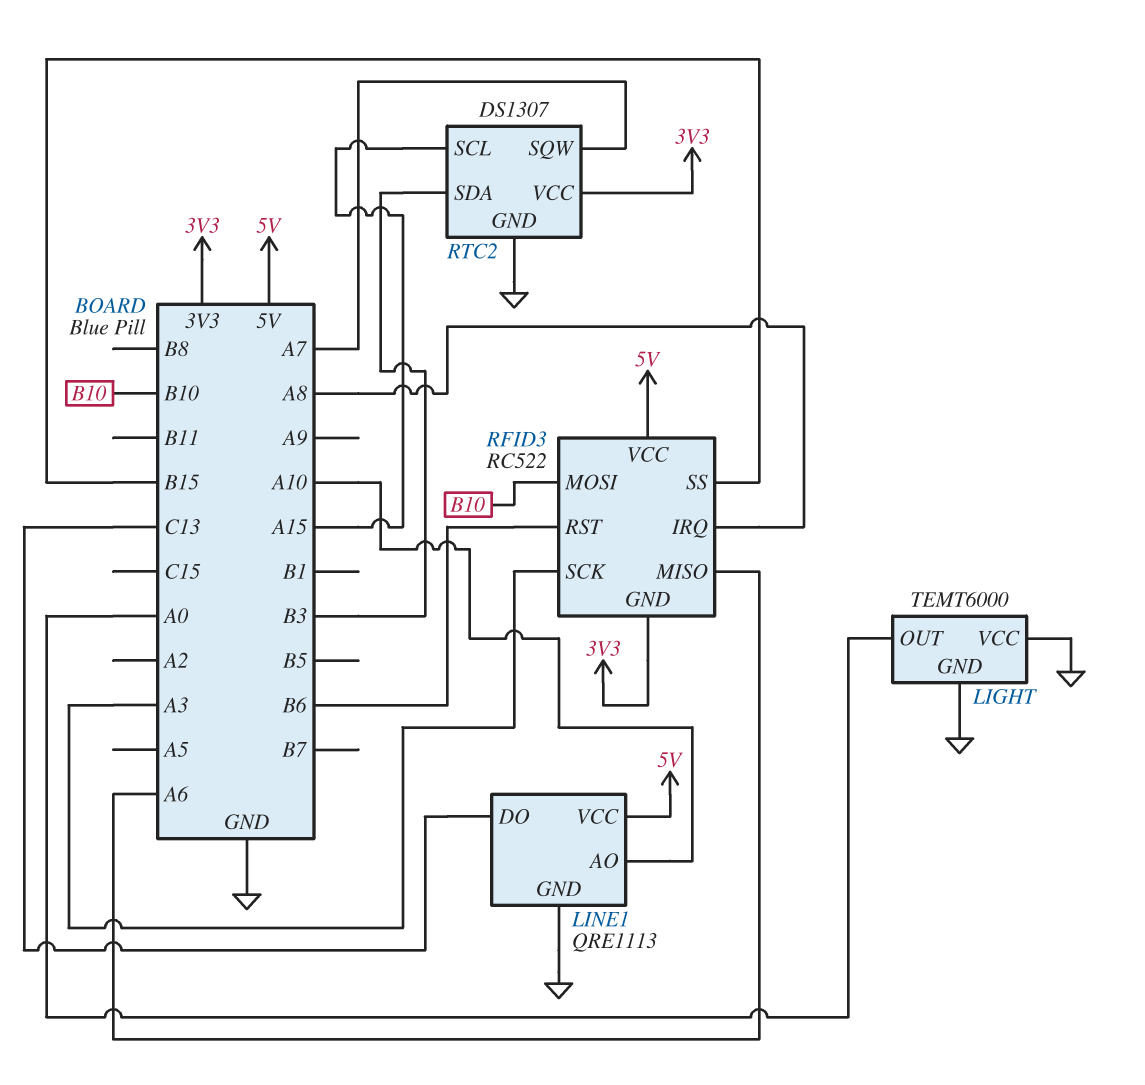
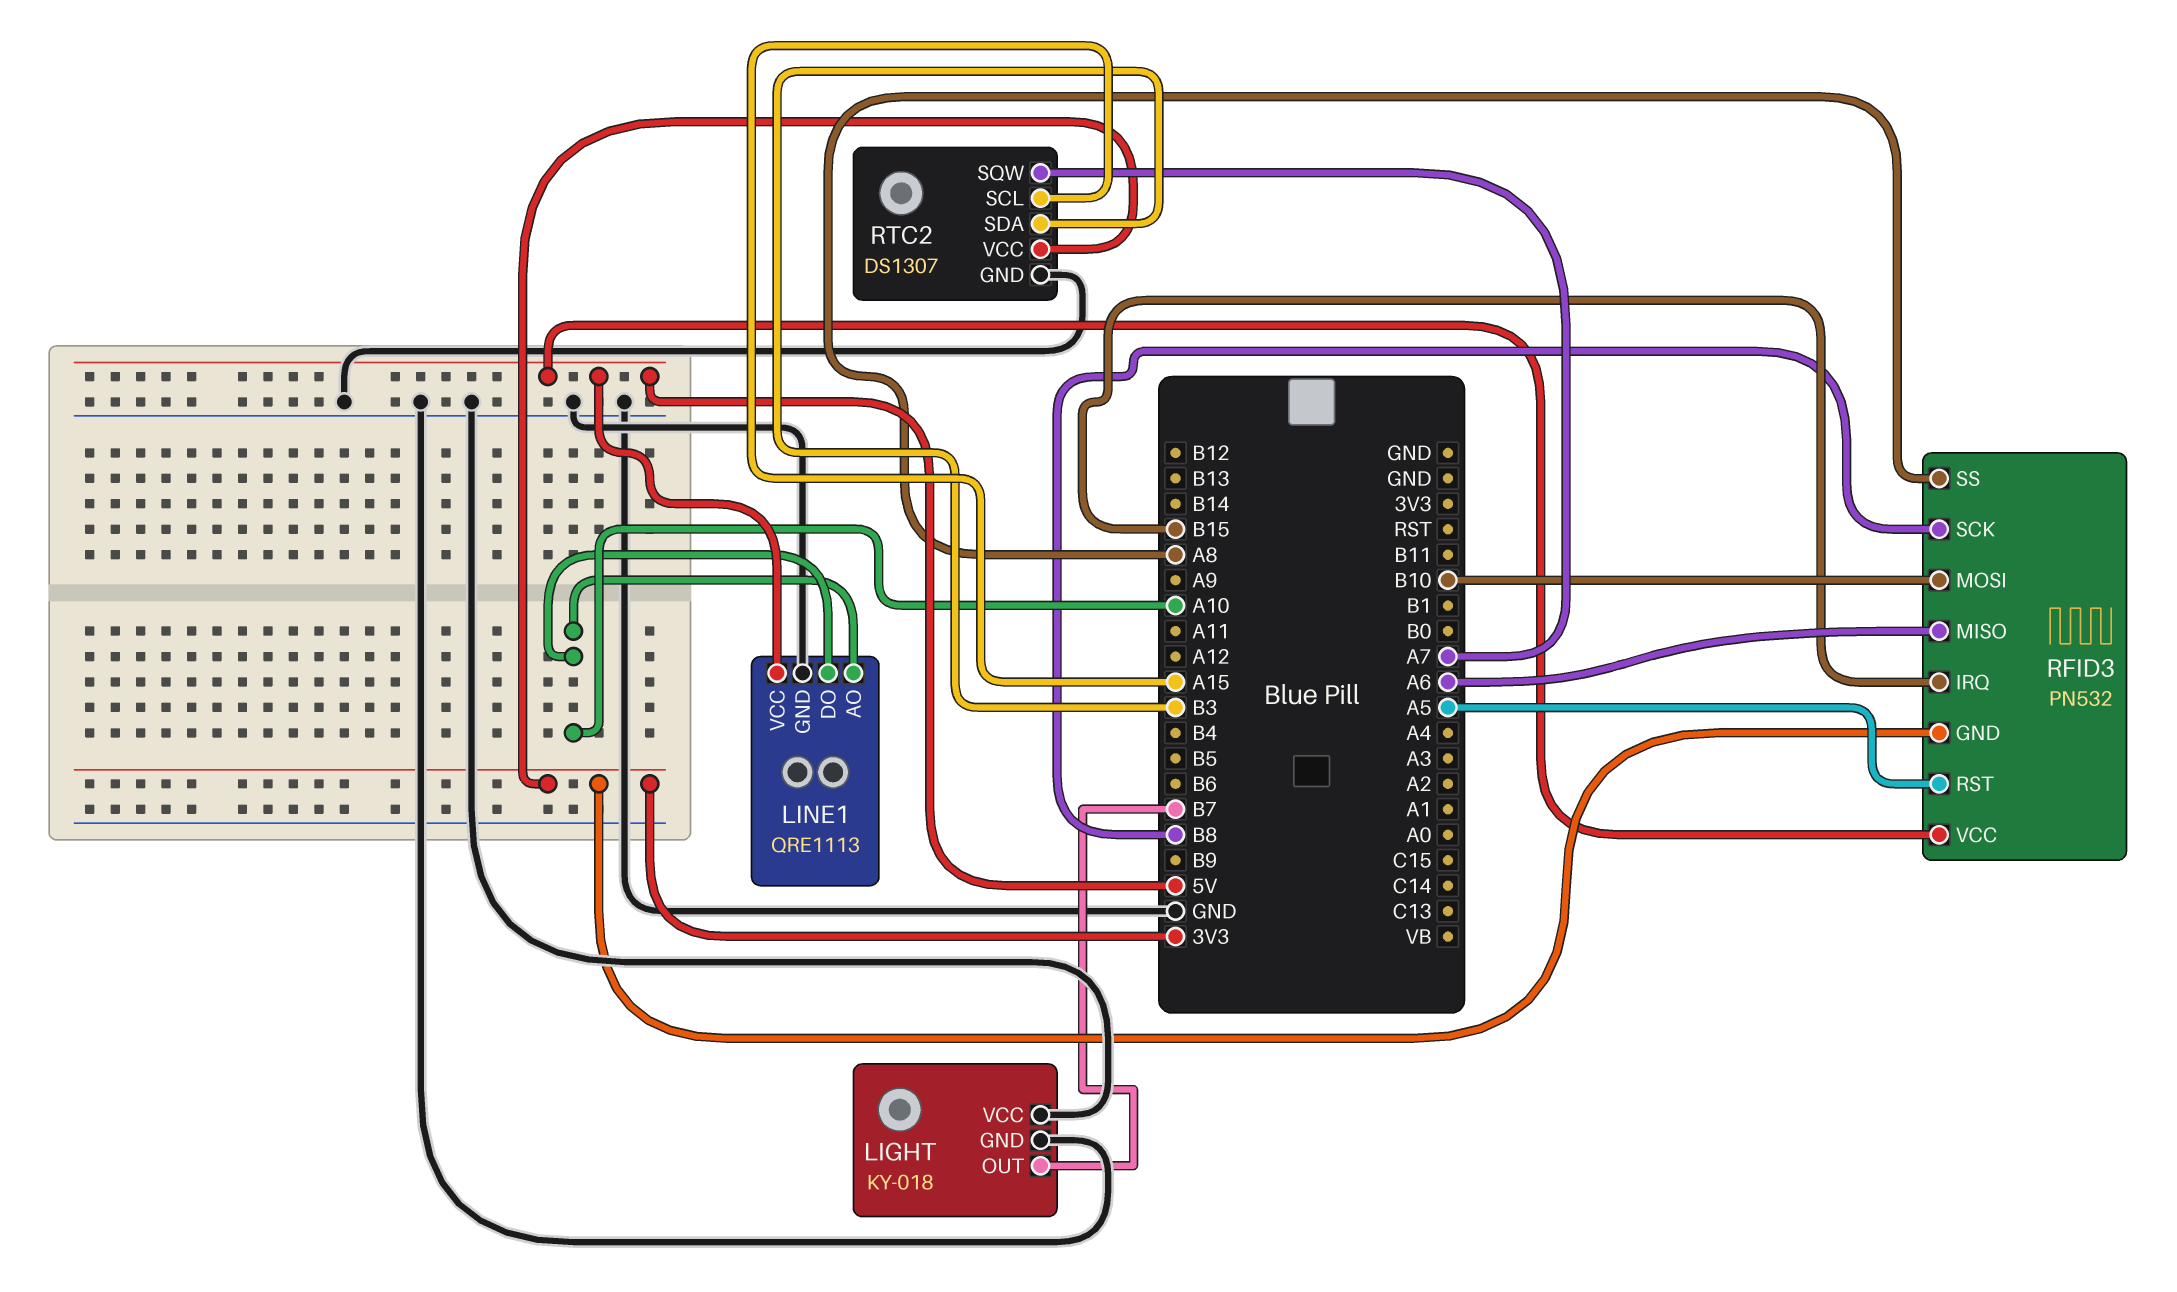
LIGHT: TEMT6000 -> KY-018
LIGHT pin OUT: A0 -> B7
LINE1 pin DO: C13 -> A10
RFID3: RC522 -> PN532
RFID3 pin IRQ: A8 -> B15
RFID3 pin RST: B6 -> A5
RFID3 pin SCK: A3 -> B8
RFID3 pin SS: B15 -> A8

